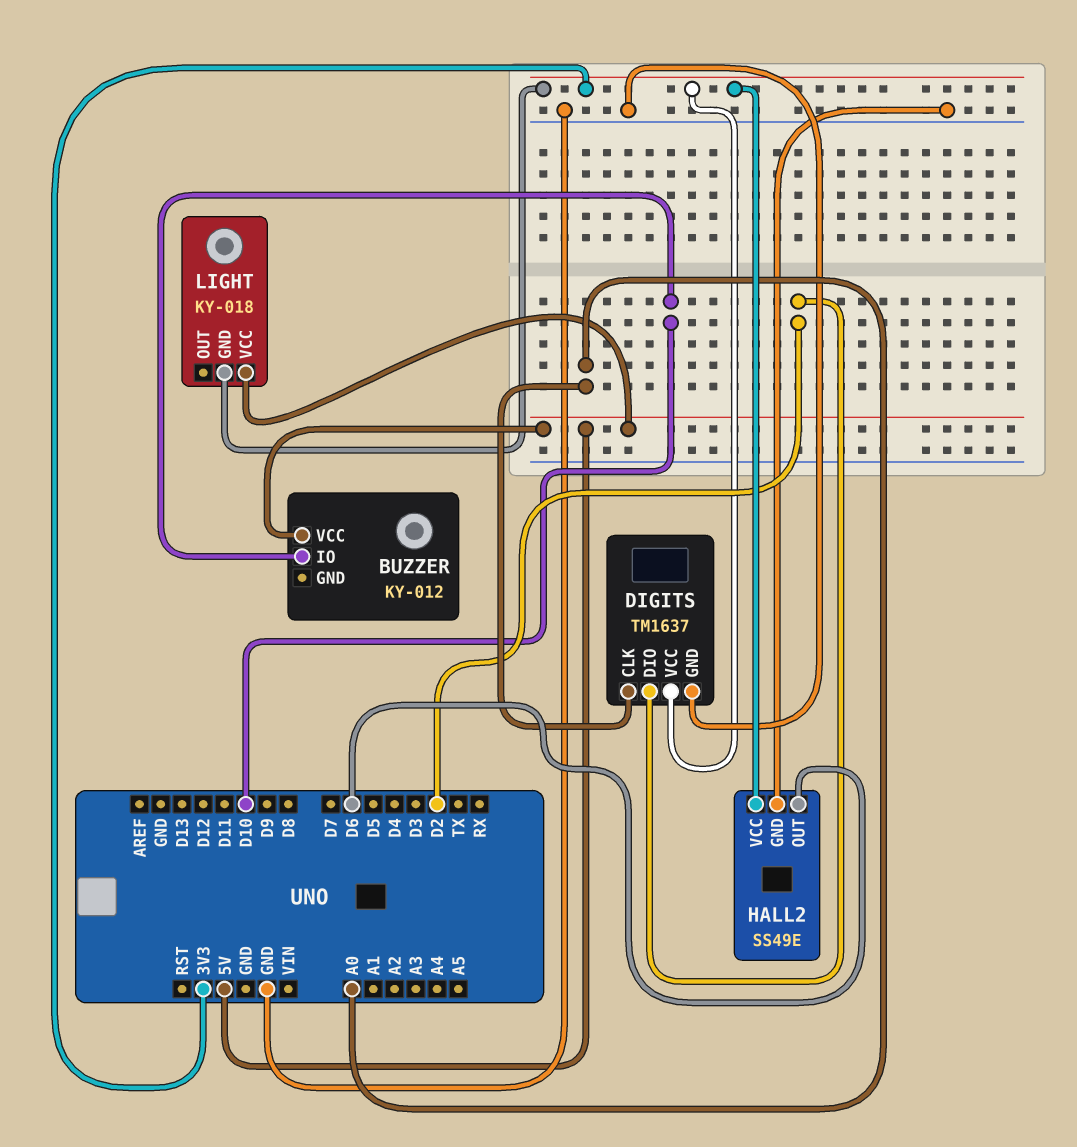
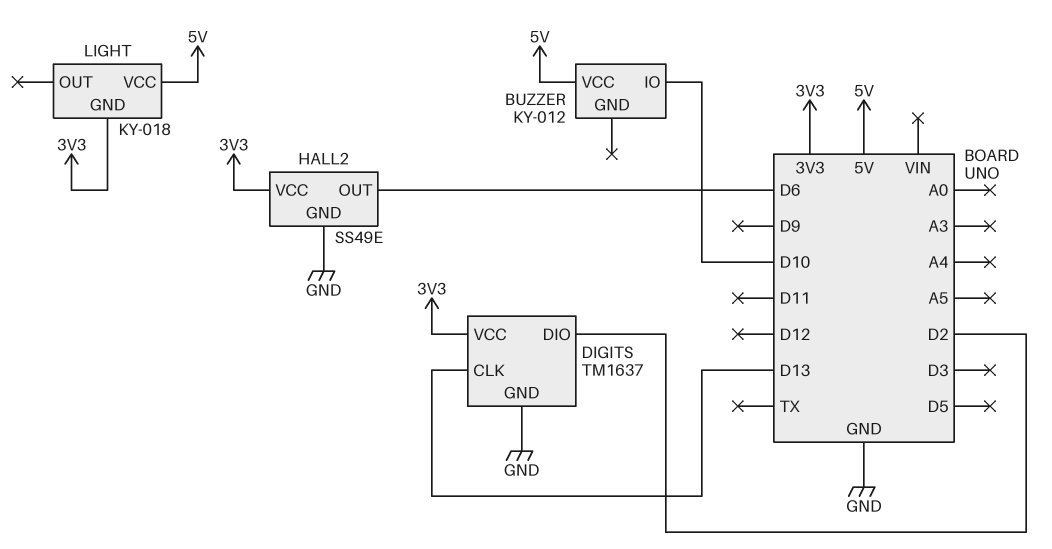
DIGITS pin CLK: A0 -> D13

